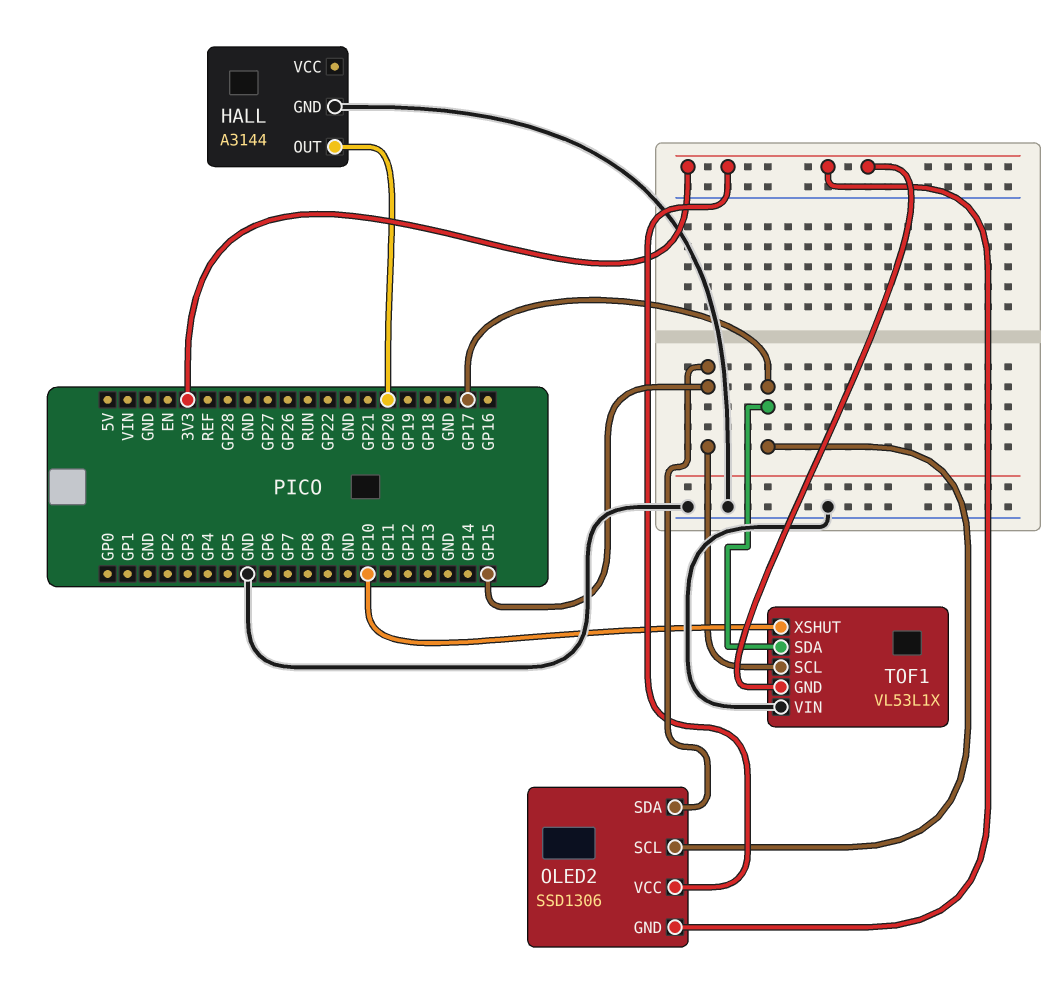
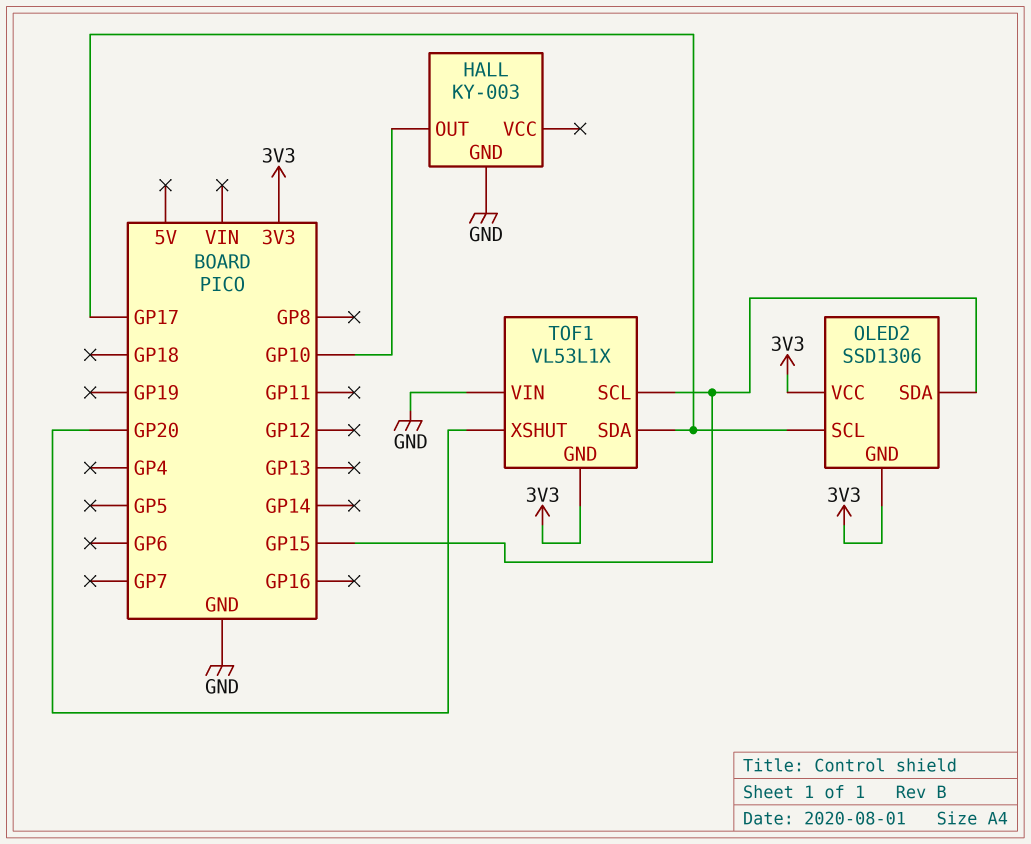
HALL: A3144 -> KY-003
HALL pin OUT: GP20 -> GP10
TOF1 pin XSHUT: GP10 -> GP20

